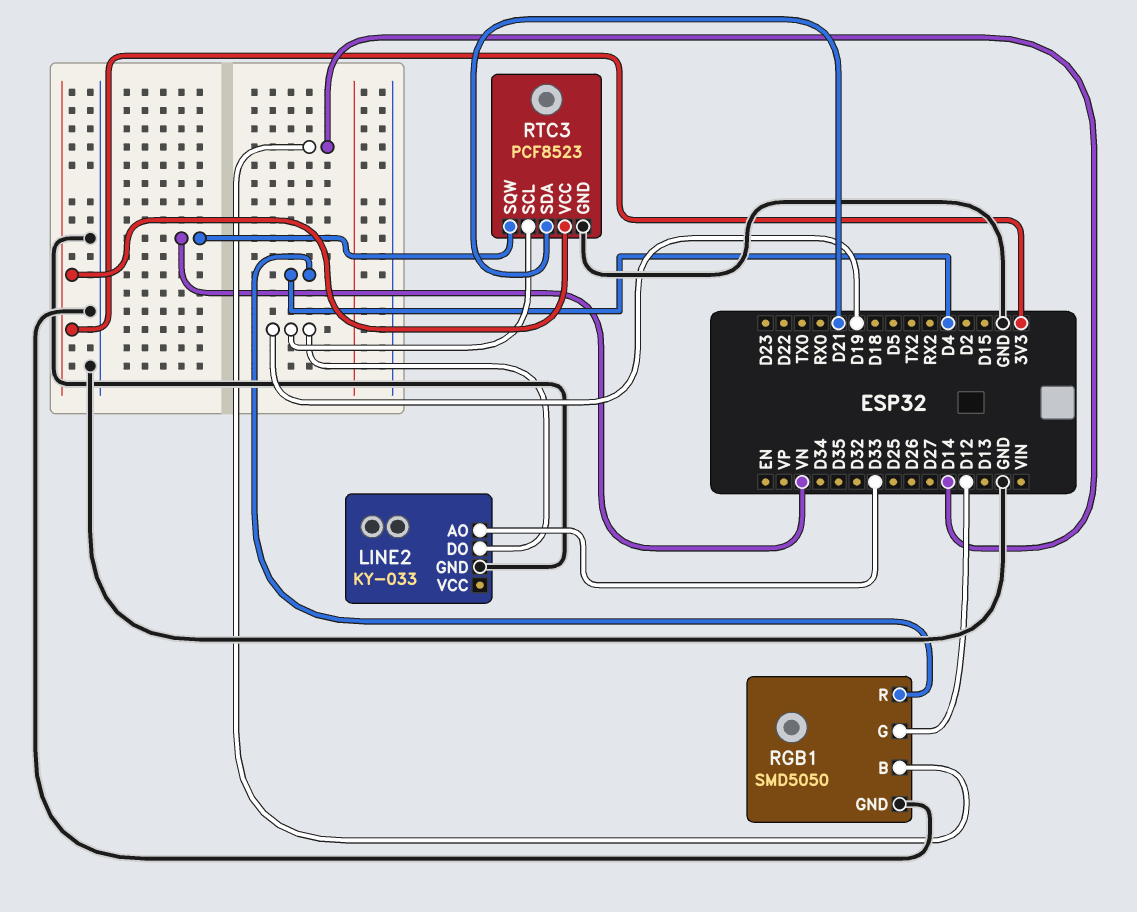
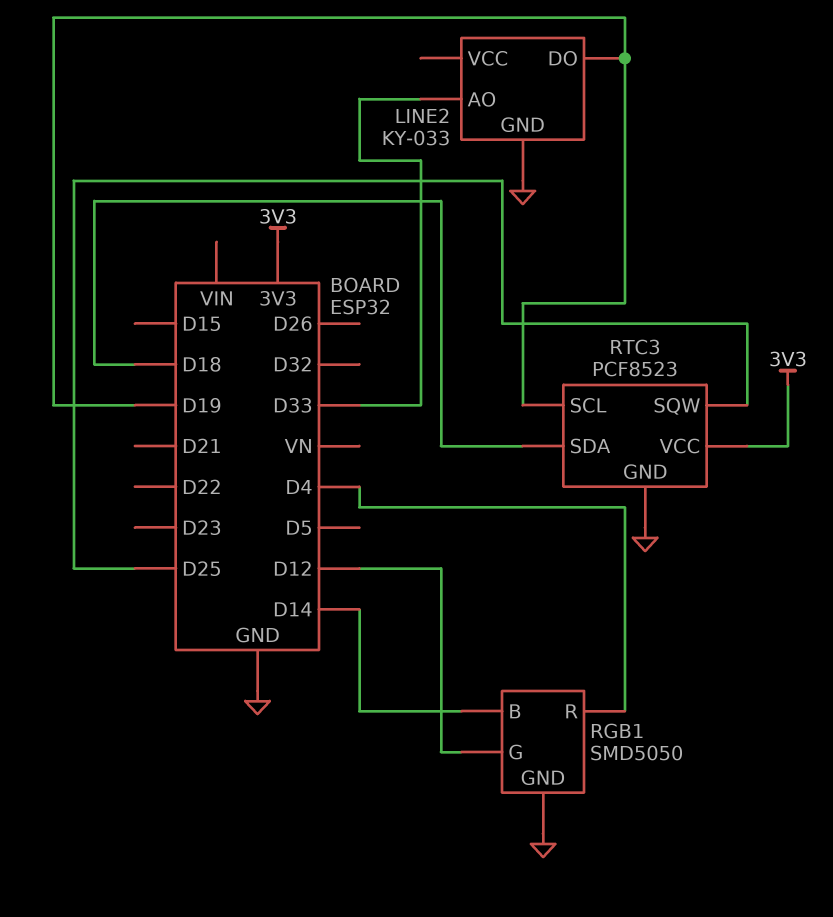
RTC3 pin SDA: D21 -> D18
RTC3 pin SQW: VN -> D25

